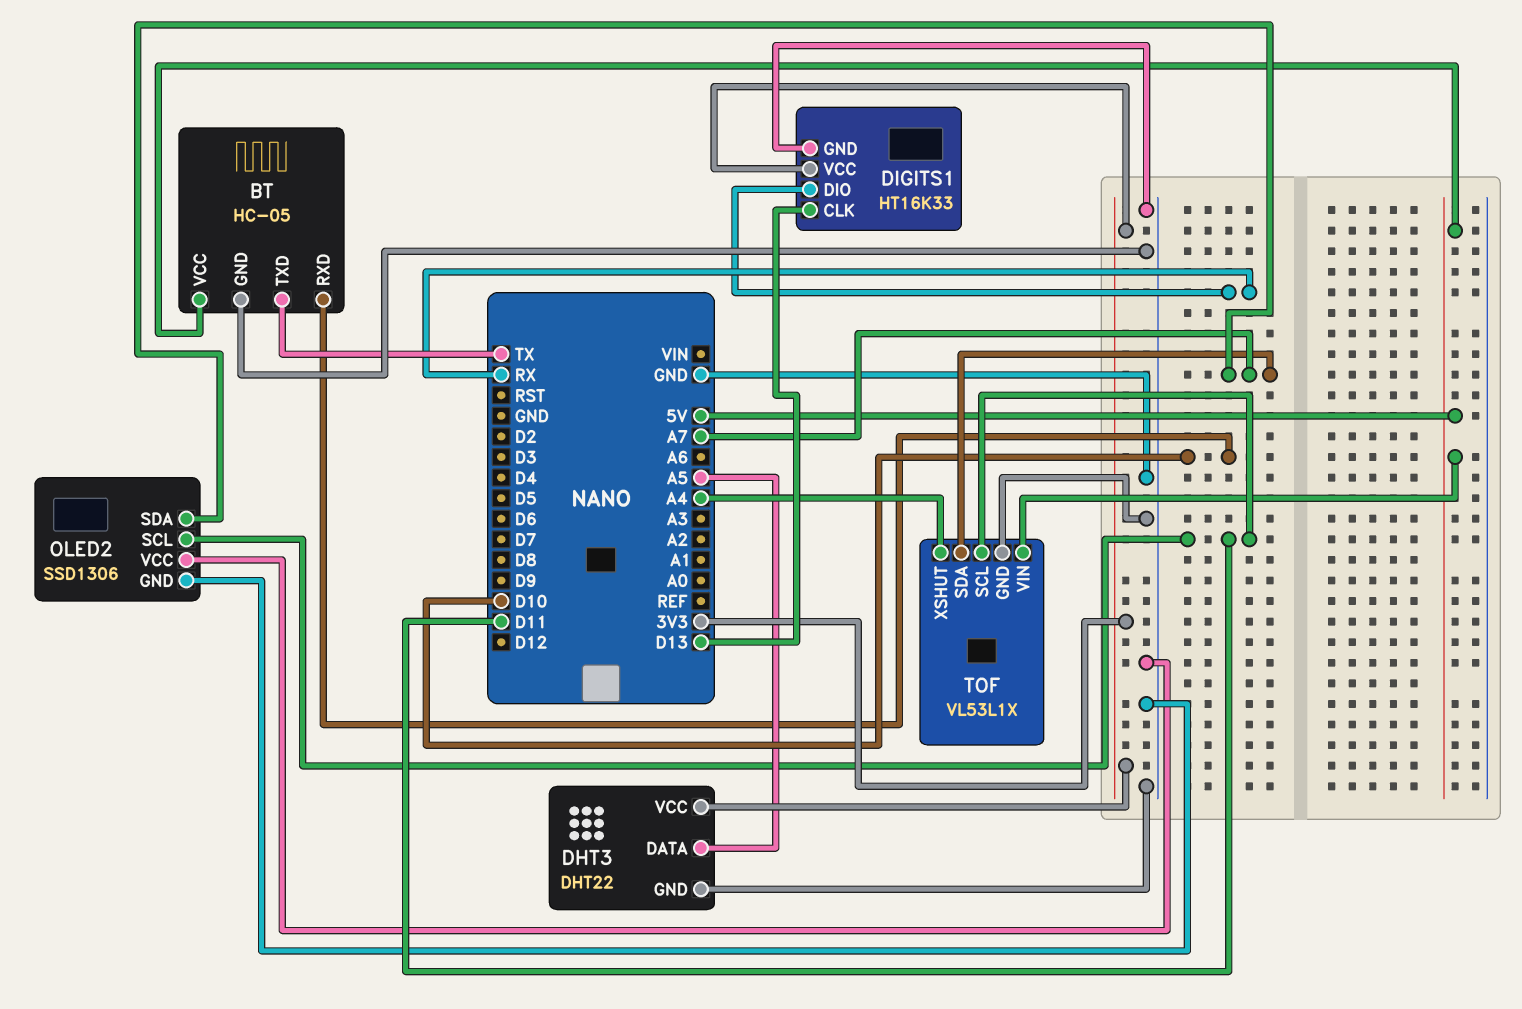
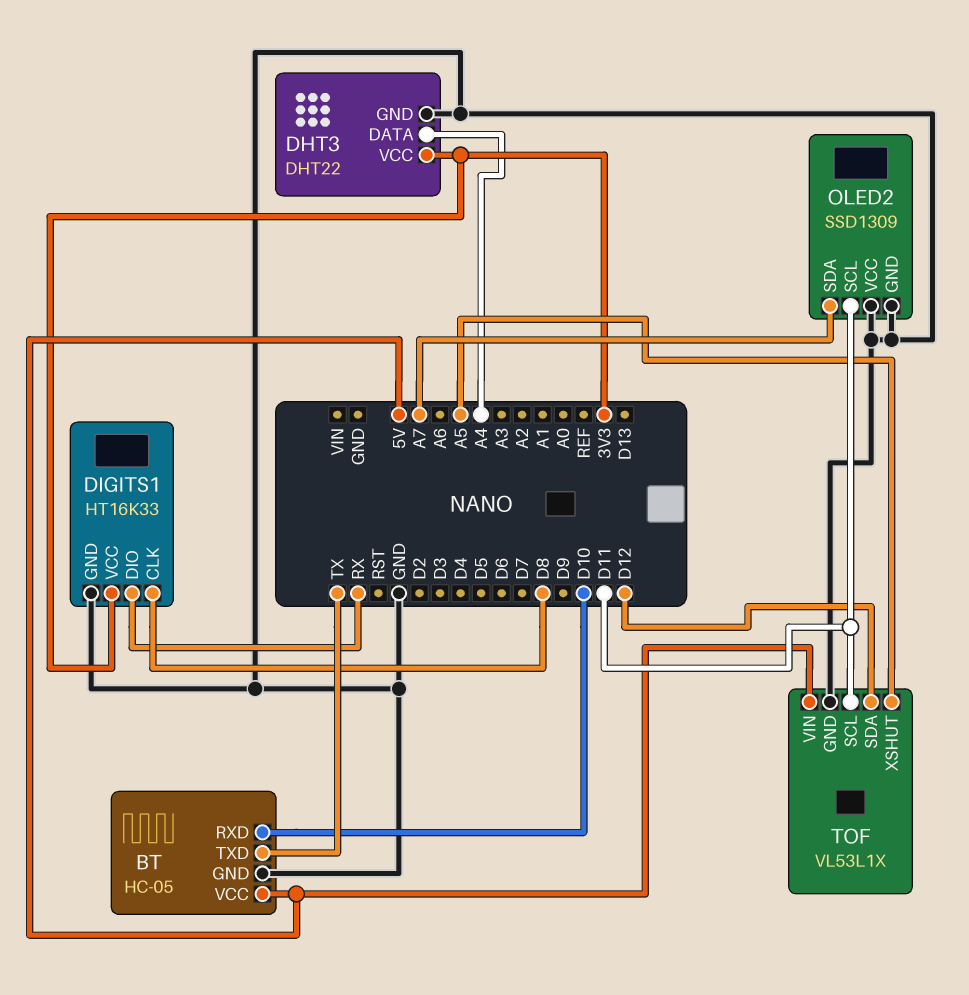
DHT3 pin DATA: A5 -> A4
DIGITS1 pin CLK: D13 -> D8
OLED2: SSD1306 -> SSD1309
TOF pin SDA: A7 -> D12
TOF pin XSHUT: A4 -> A5

